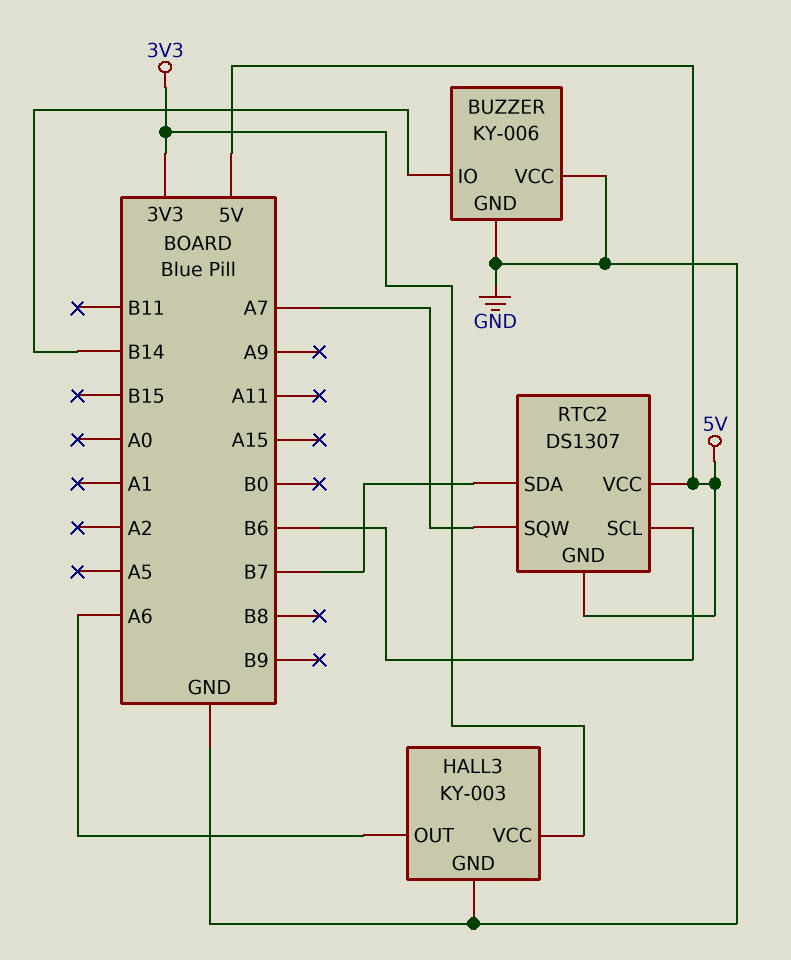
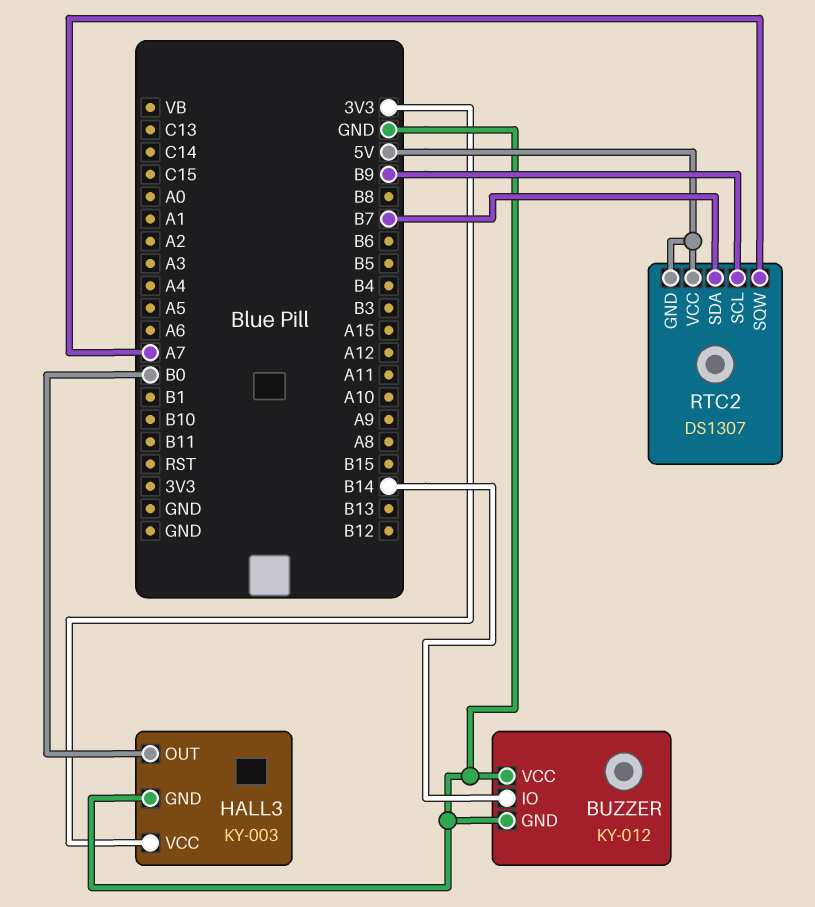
BUZZER: KY-006 -> KY-012
HALL3 pin OUT: A6 -> B0
RTC2 pin SCL: B6 -> B9

